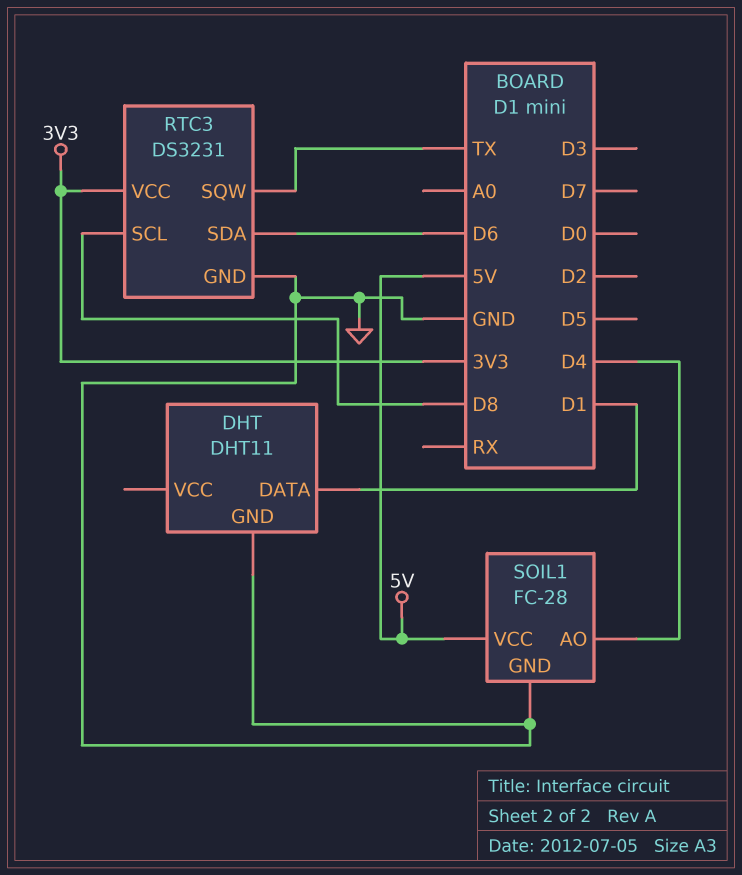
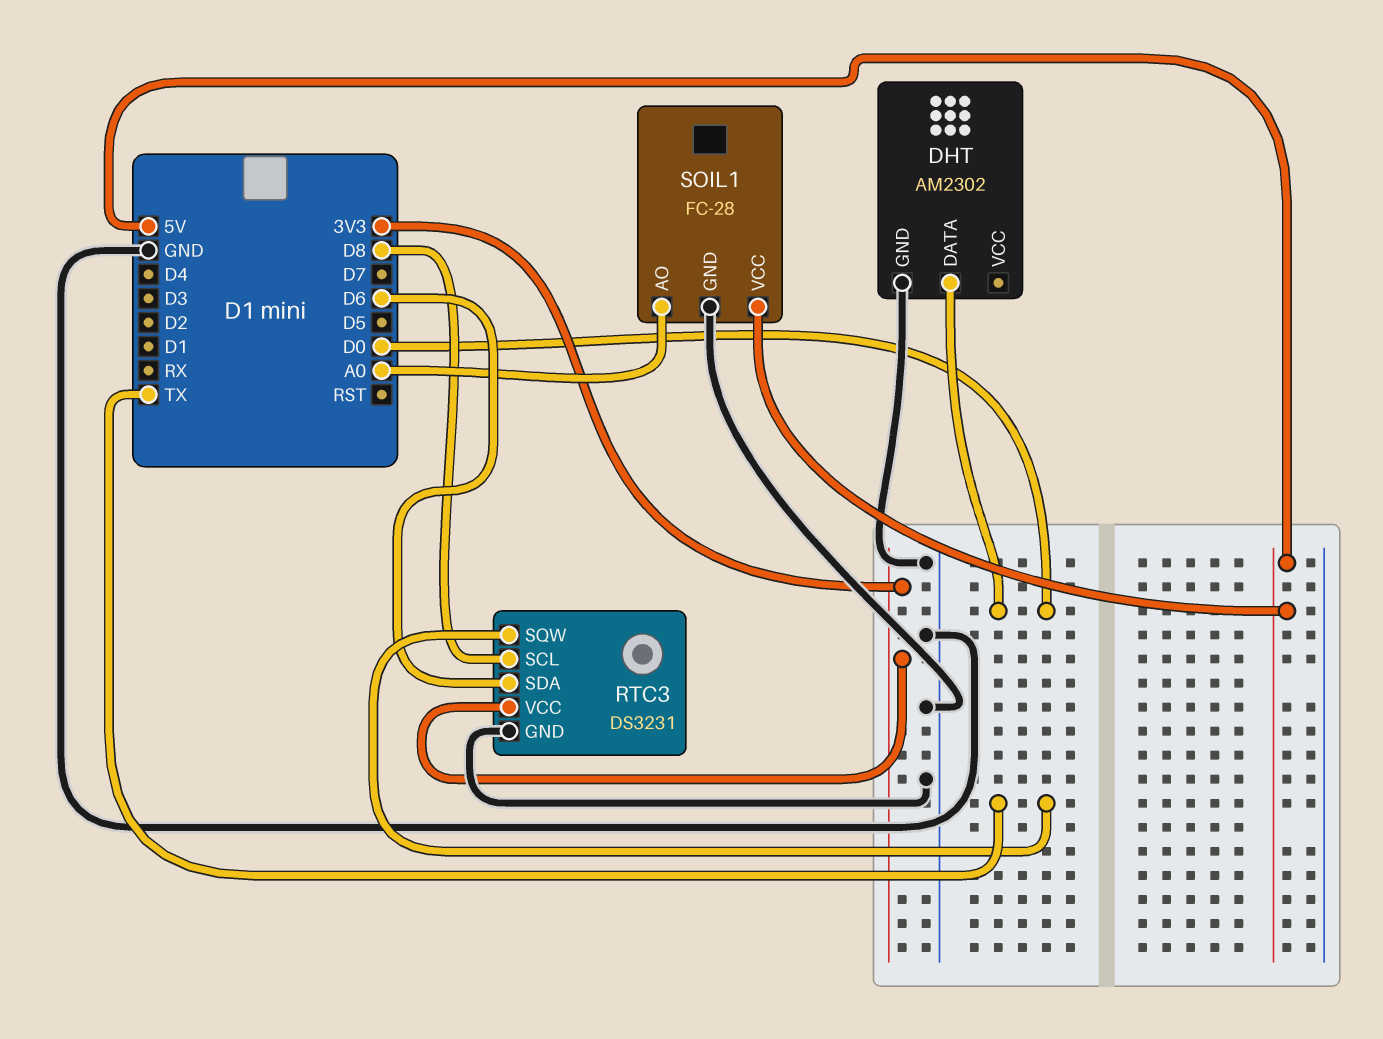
DHT: DHT11 -> AM2302
DHT pin DATA: D1 -> D0
SOIL1 pin AO: D4 -> A0

